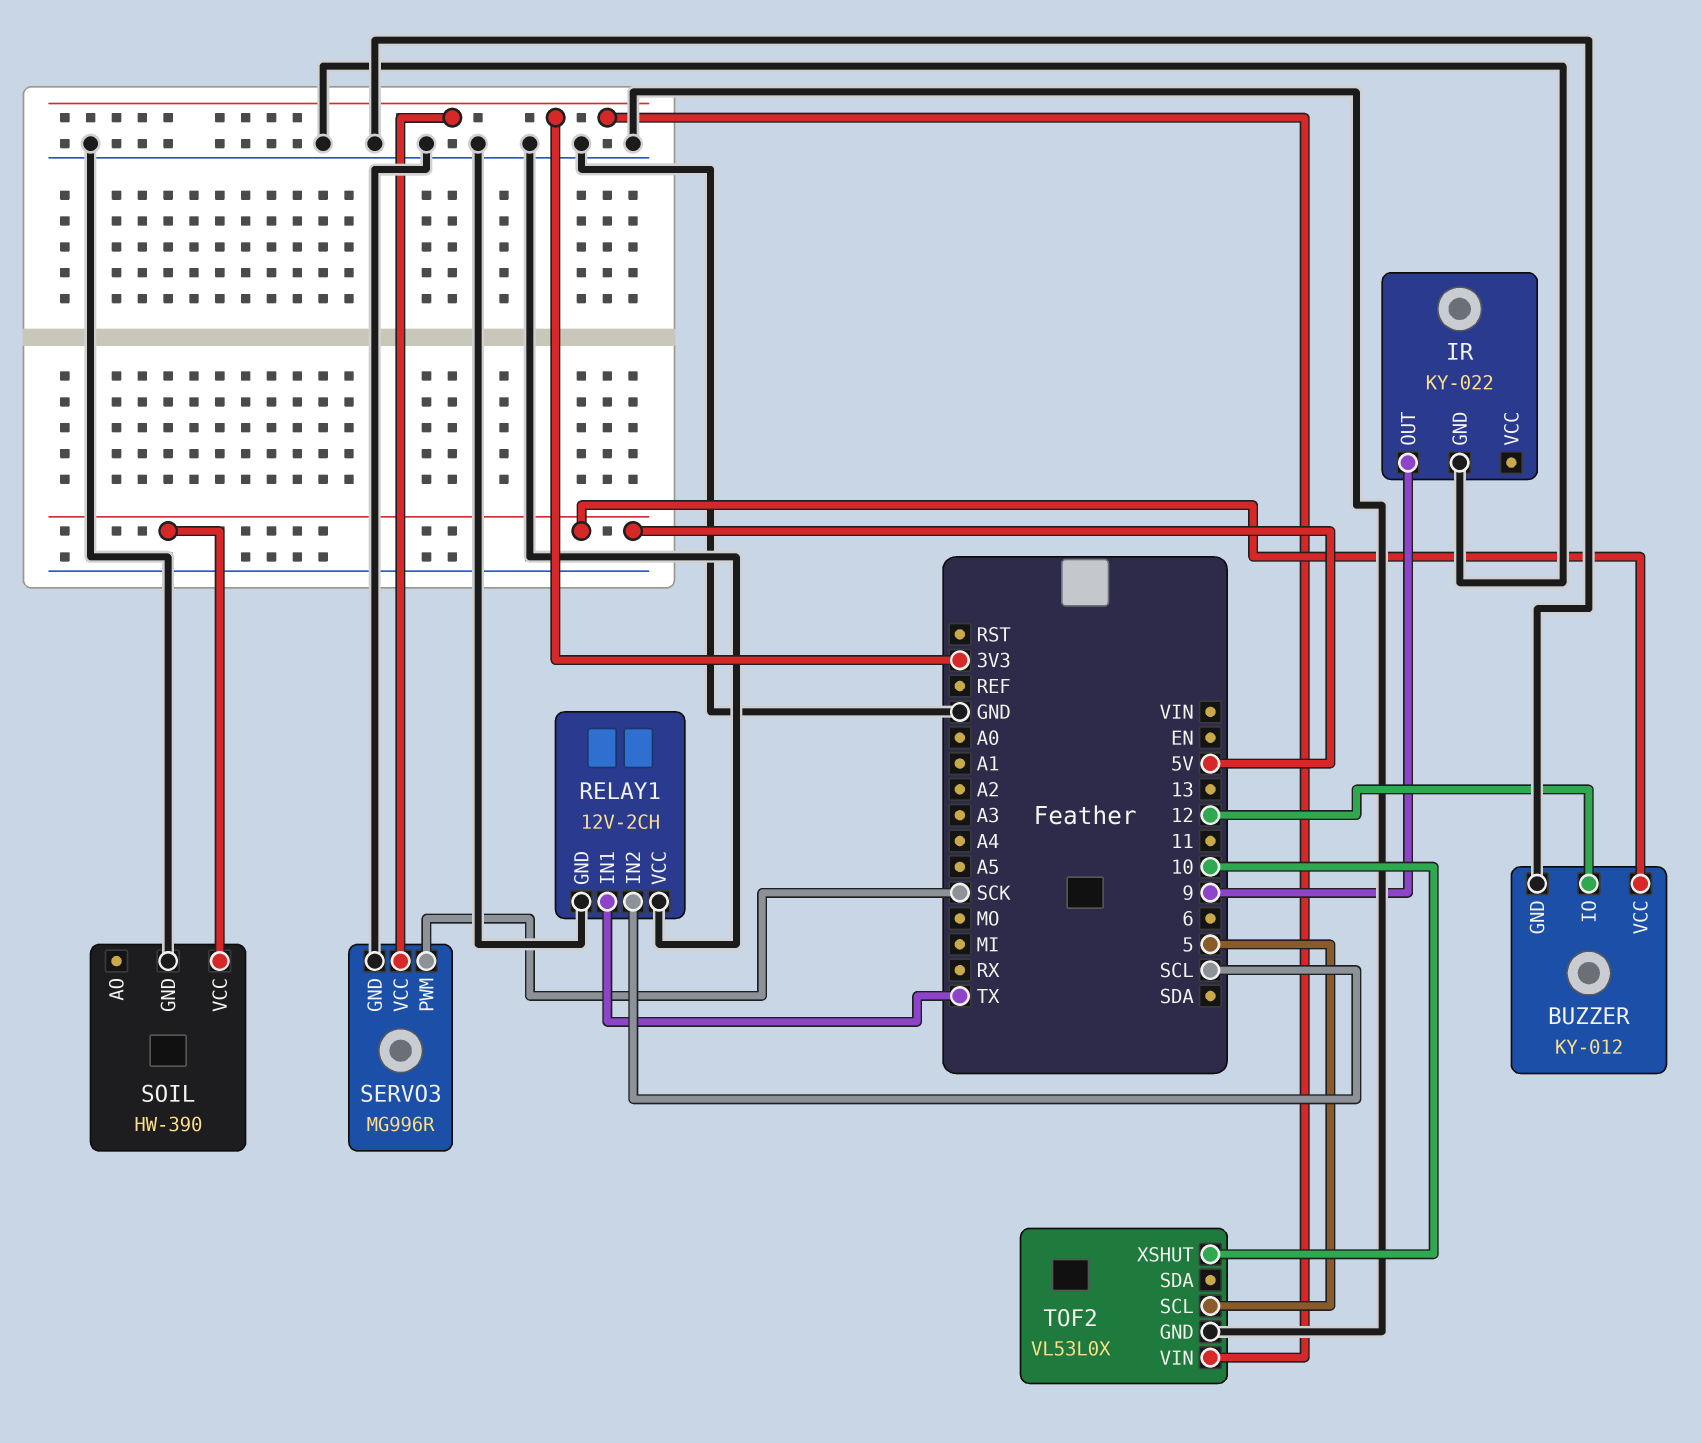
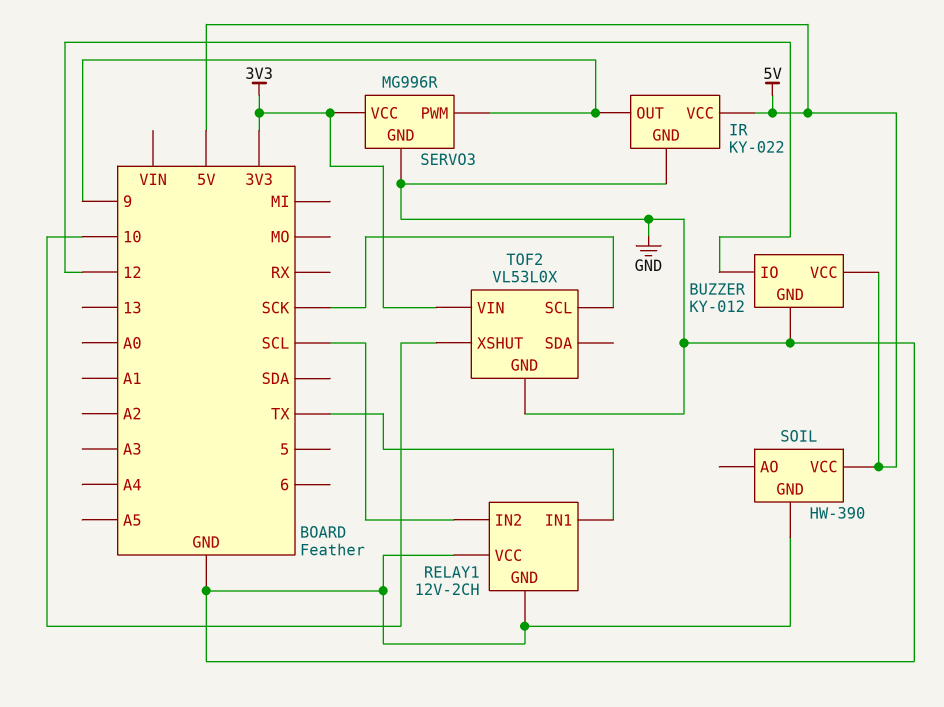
IR pin VCC: none -> 5V
SERVO3 pin PWM: SCK -> 9
TOF2 pin SCL: 5 -> SCK

